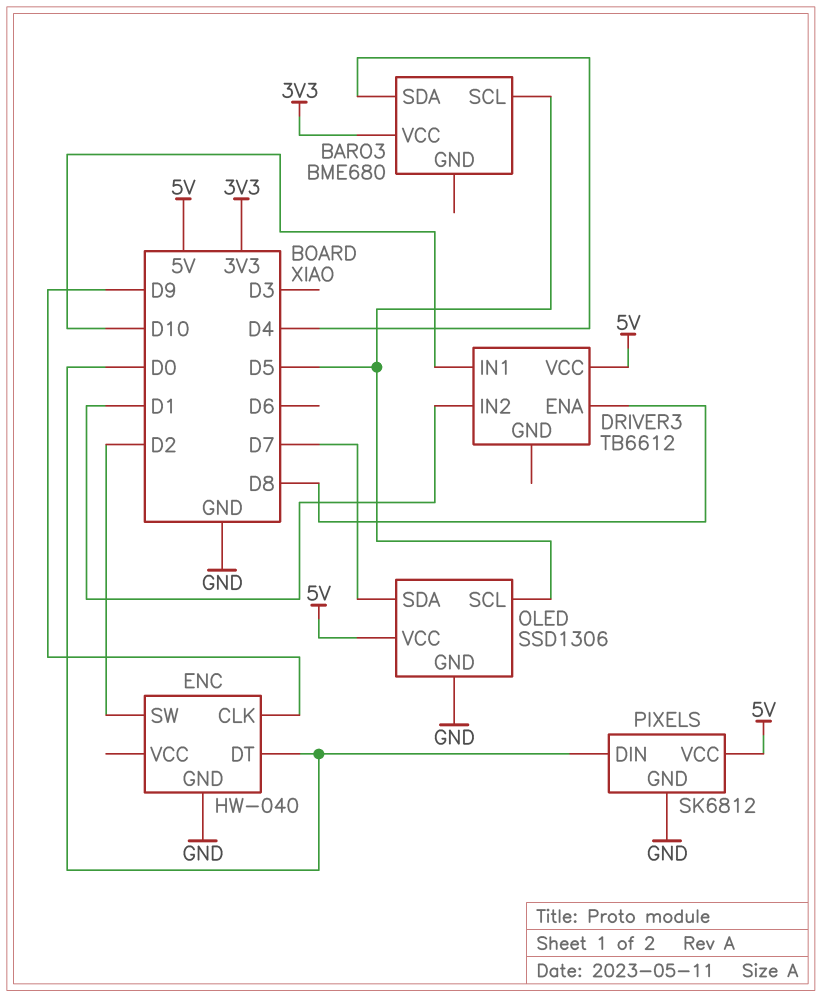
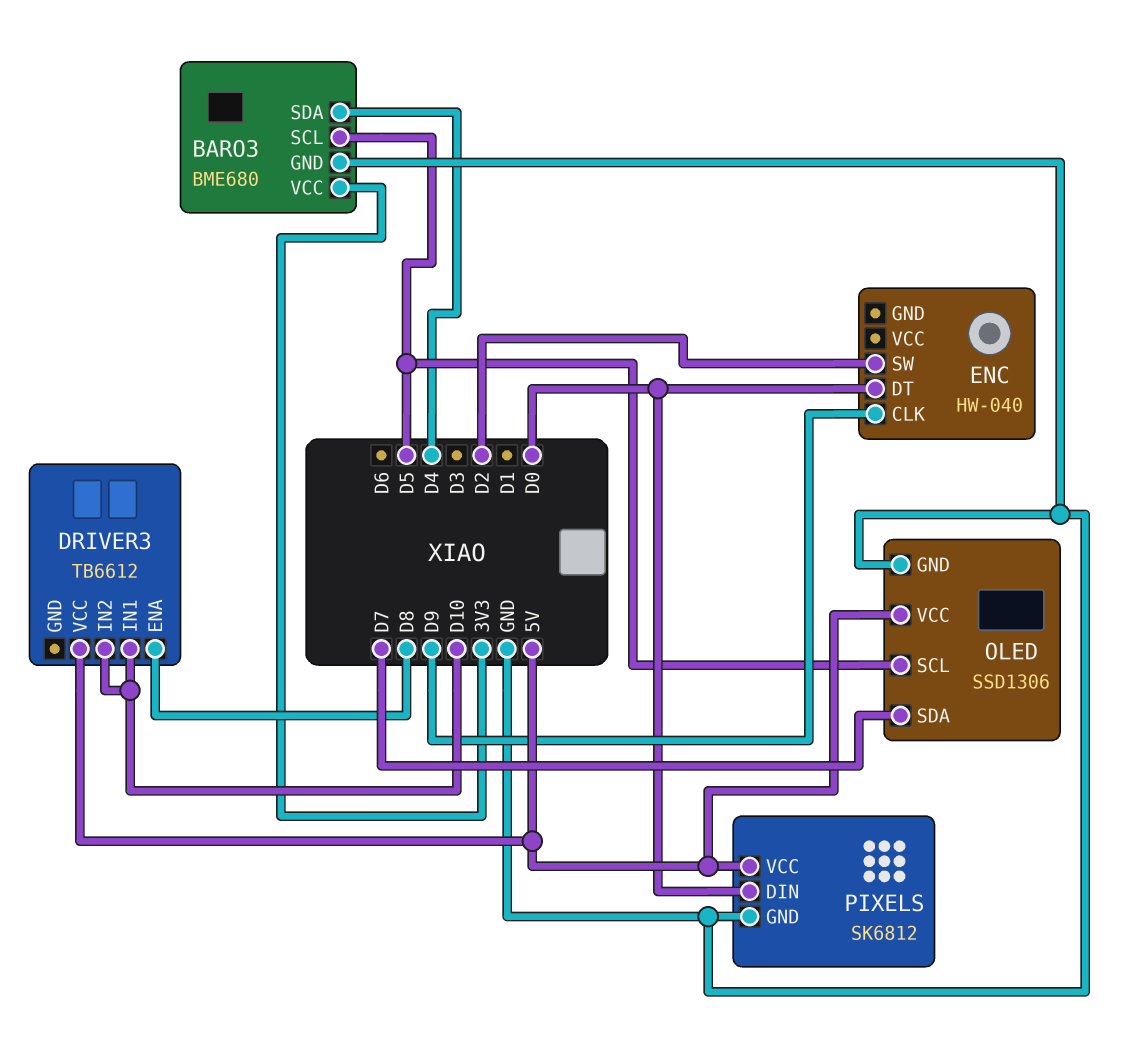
BARO3 pin GND: none -> GND
DRIVER3 pin IN2: D1 -> D10
ENC pin GND: GND -> none

